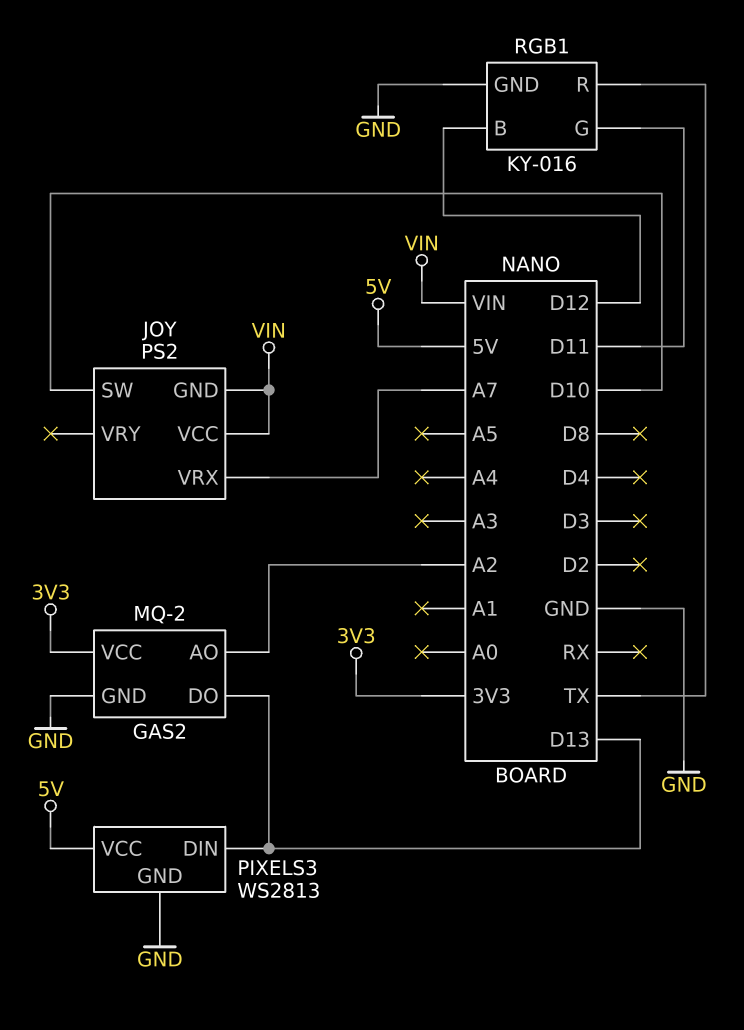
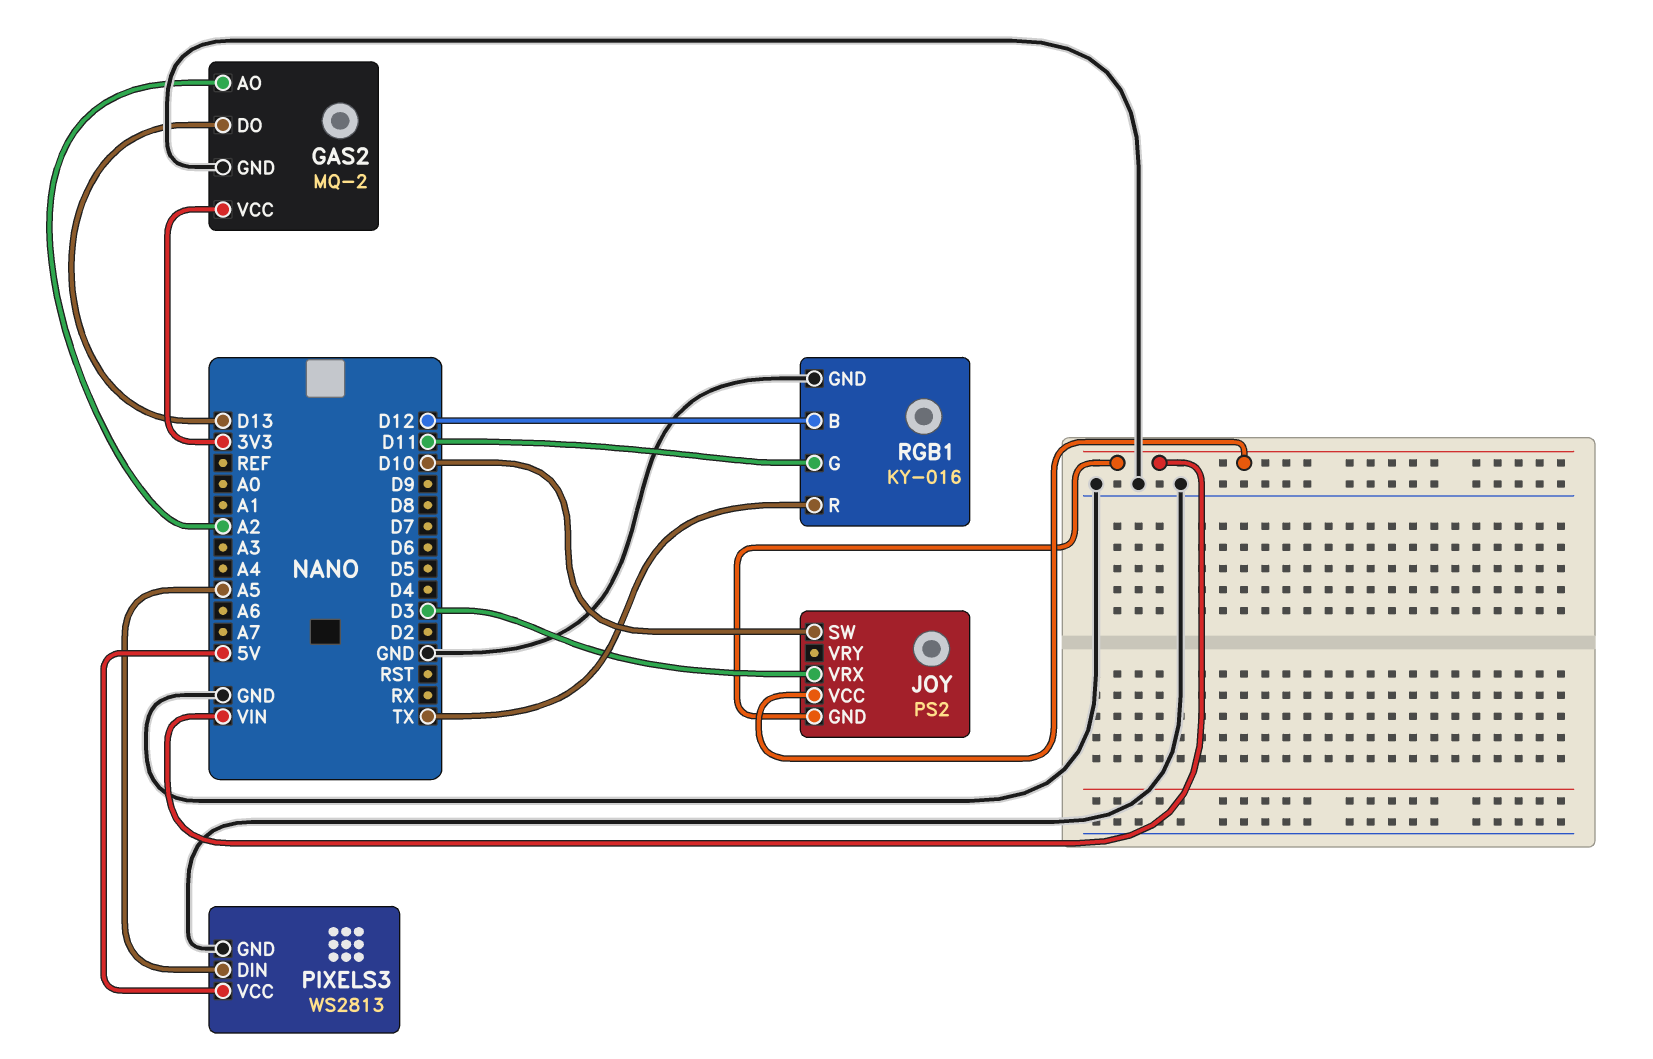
JOY pin VRX: A7 -> D3
PIXELS3 pin DIN: D13 -> A5

